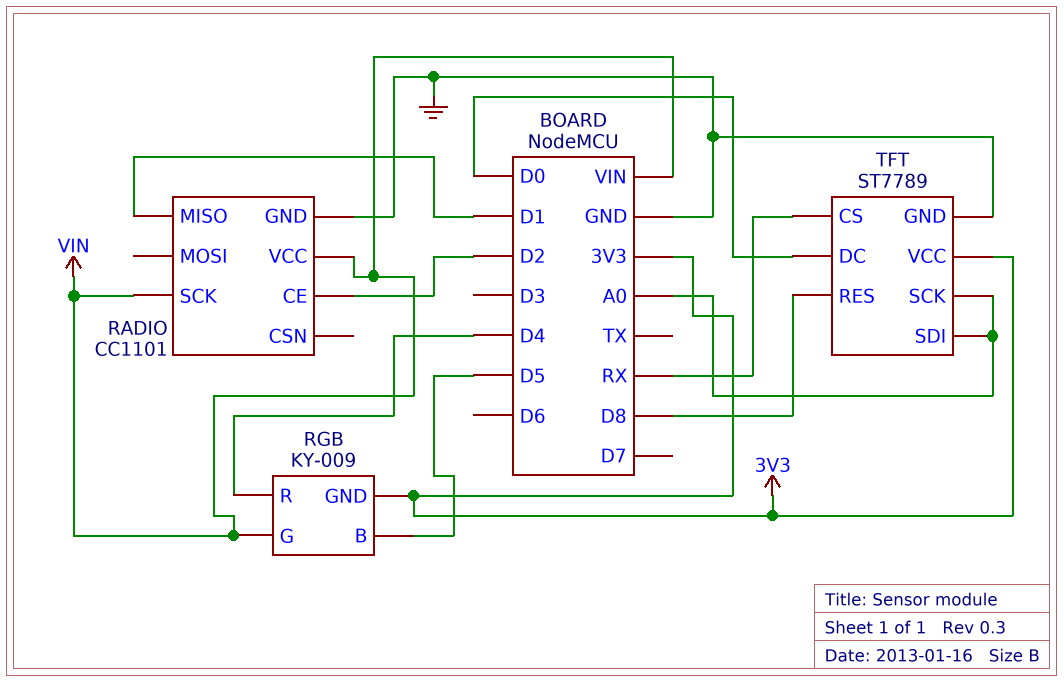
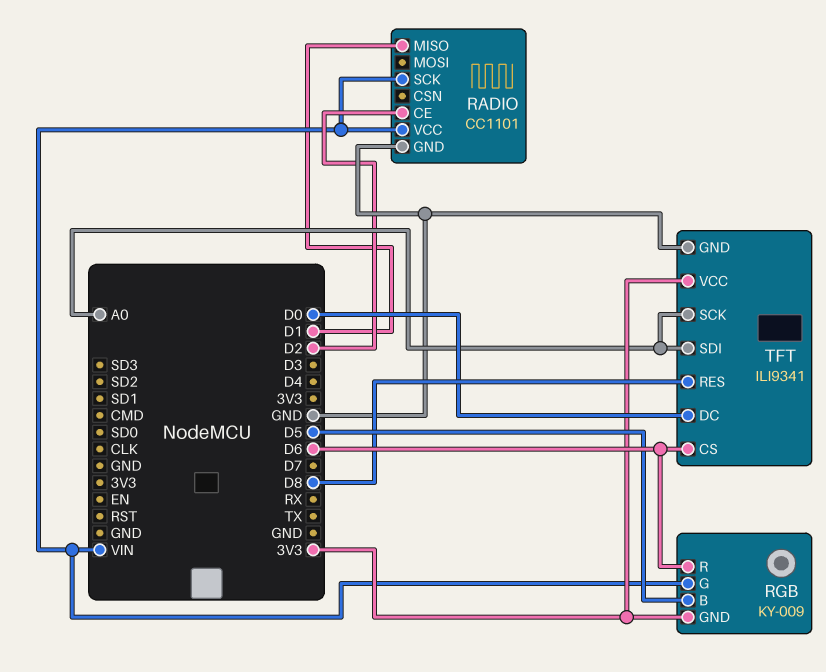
RGB pin R: D4 -> D6
TFT: ST7789 -> ILI9341
TFT pin CS: RX -> D6

